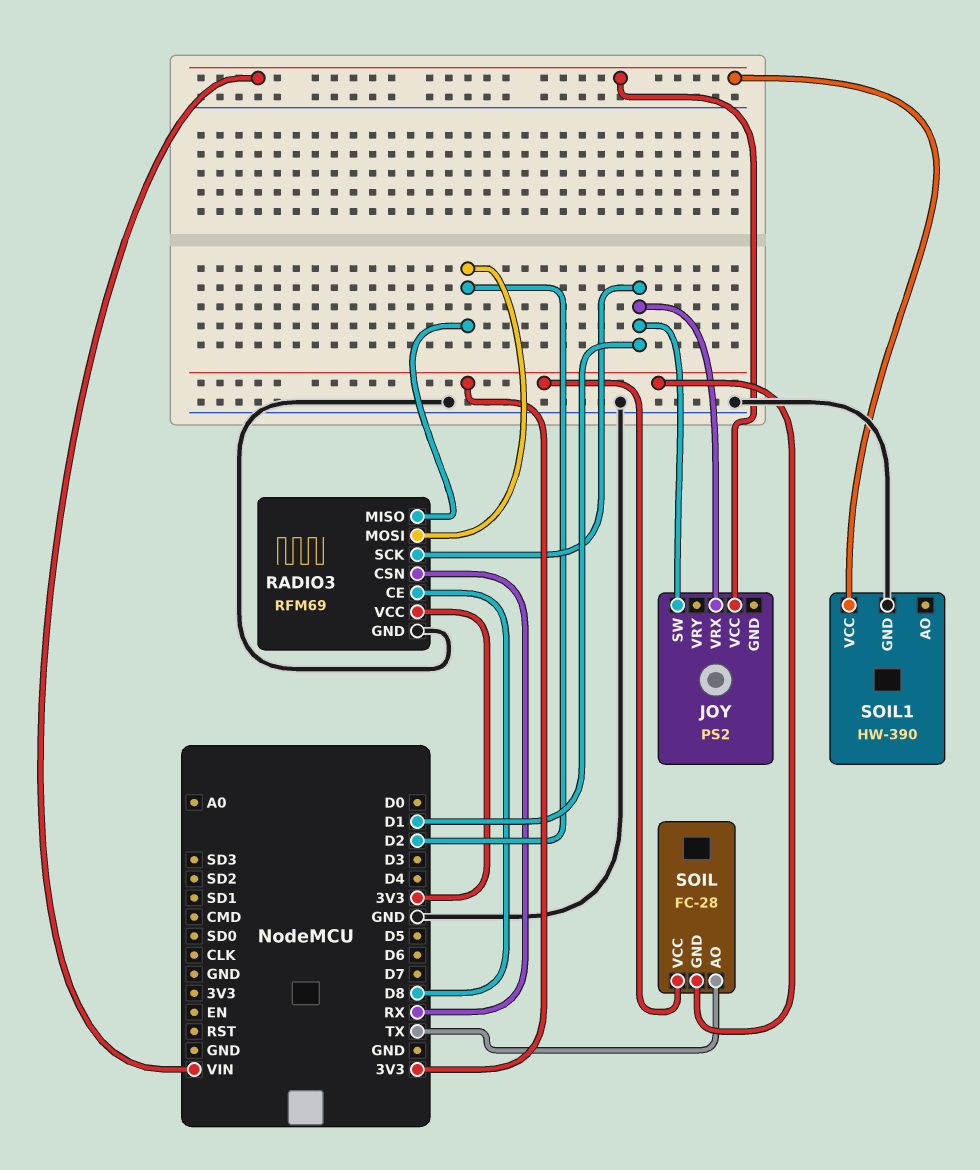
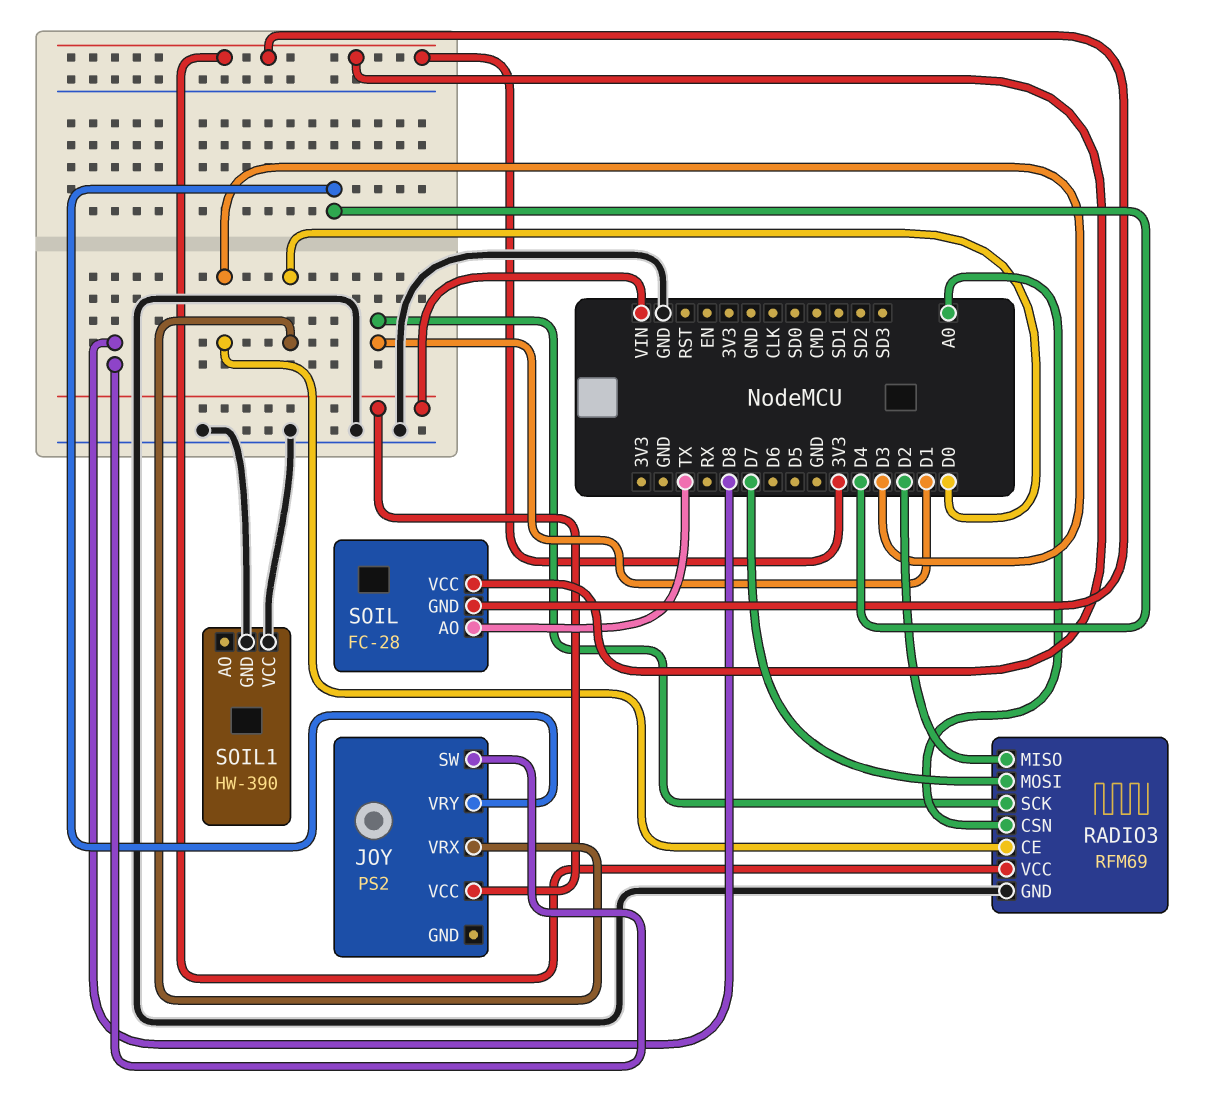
JOY pin SW: D1 -> D8
JOY pin VRX: D1 -> D0
JOY pin VRY: none -> D4
RADIO3 pin CE: D8 -> D3
RADIO3 pin CSN: RX -> A0
RADIO3 pin MOSI: D2 -> D7
SOIL1 pin VCC: VIN -> GND

